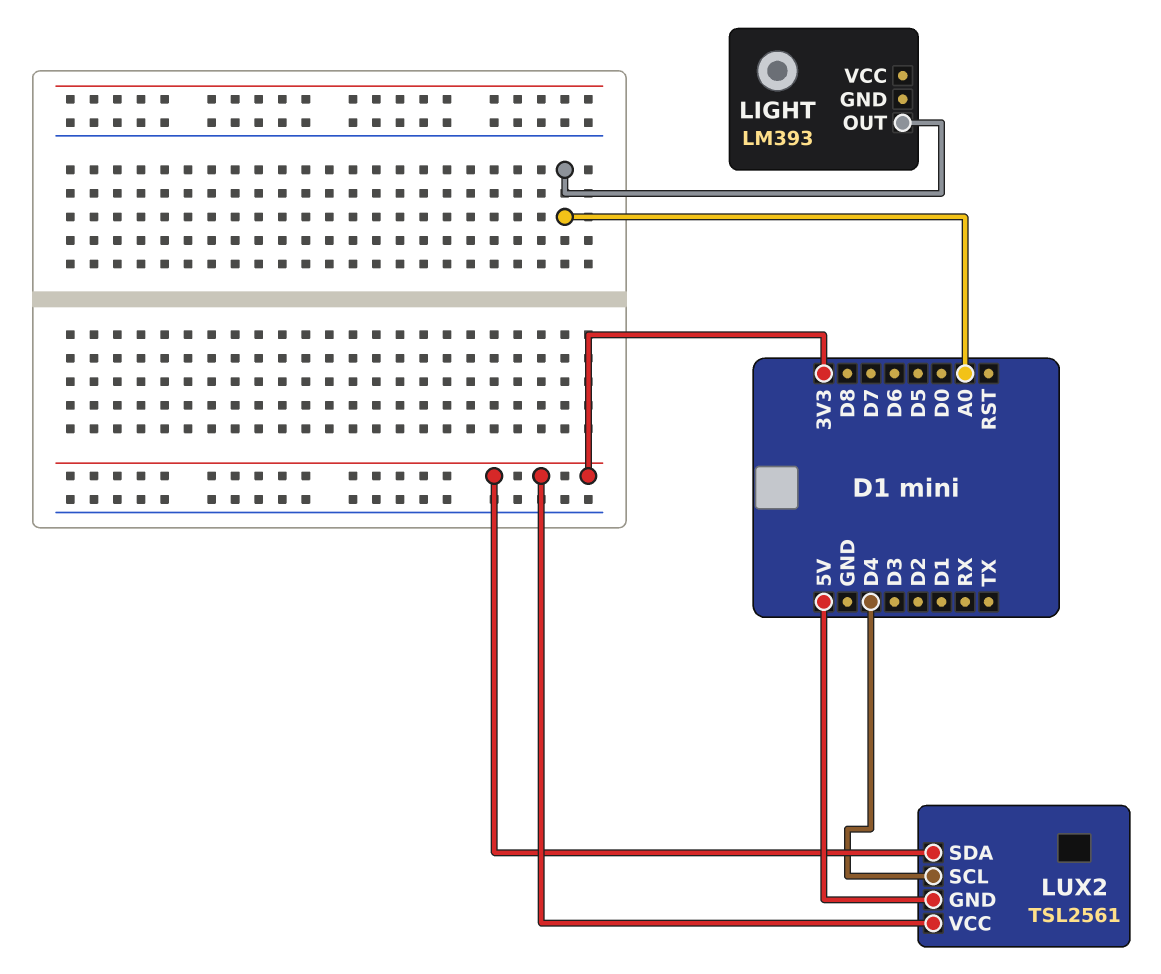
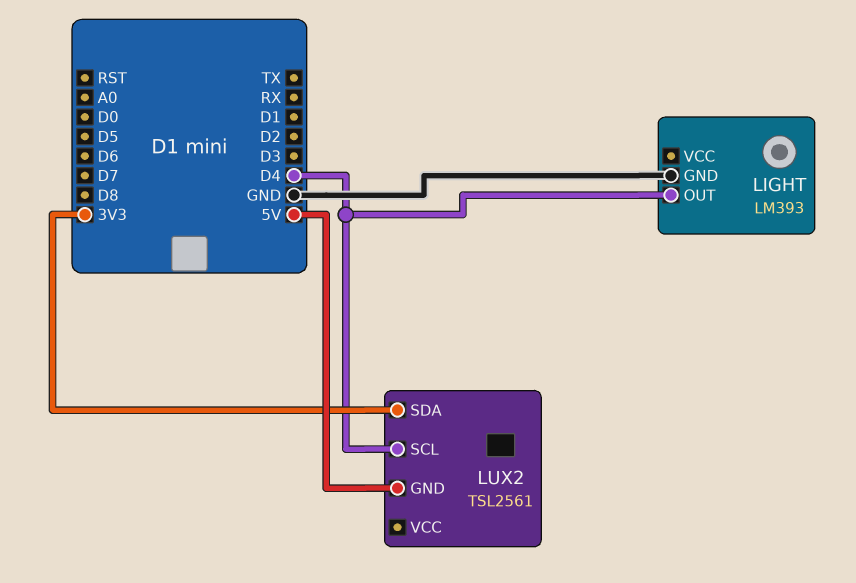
LIGHT pin GND: none -> GND
LIGHT pin OUT: A0 -> D4
LUX2 pin VCC: 3V3 -> none

